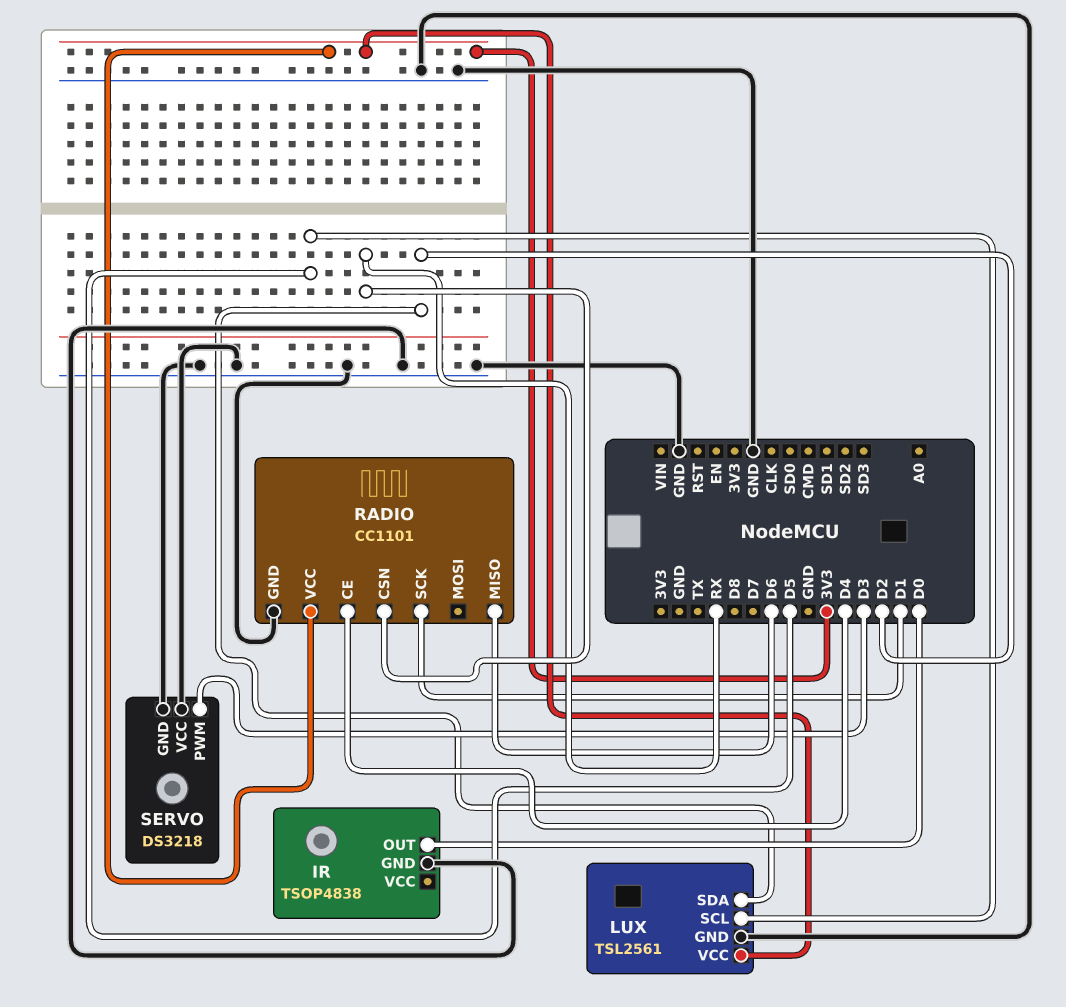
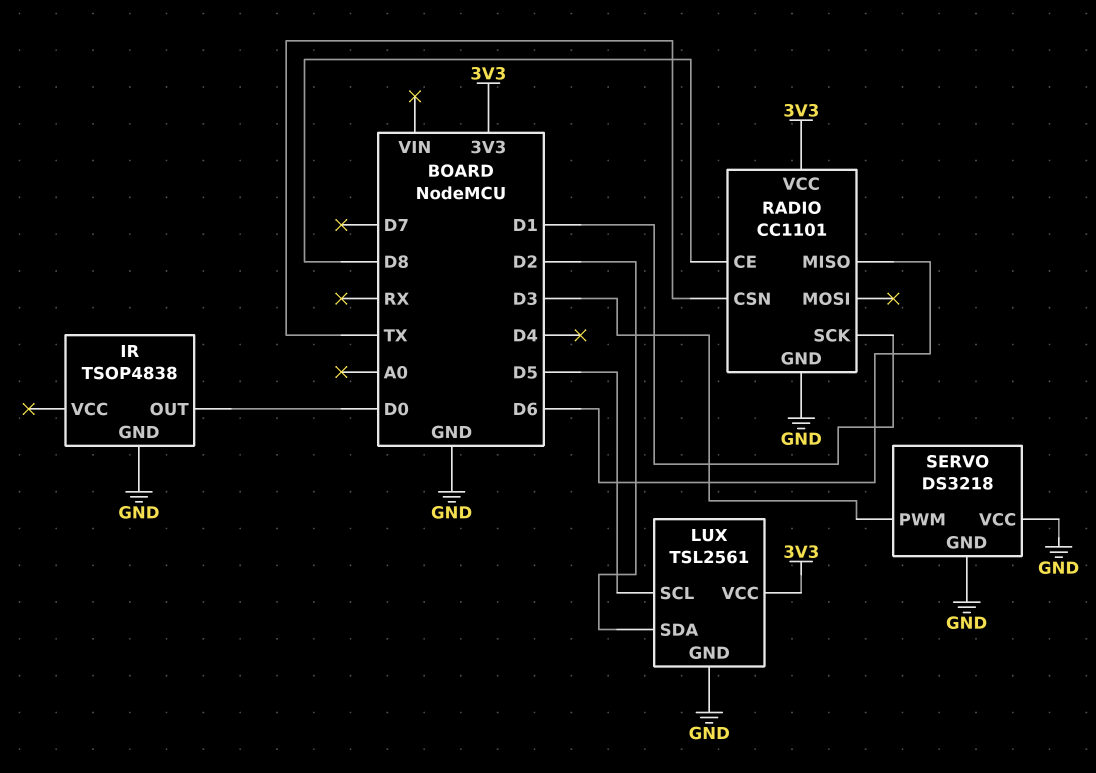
RADIO pin CE: D4 -> D8
RADIO pin CSN: RX -> TX

